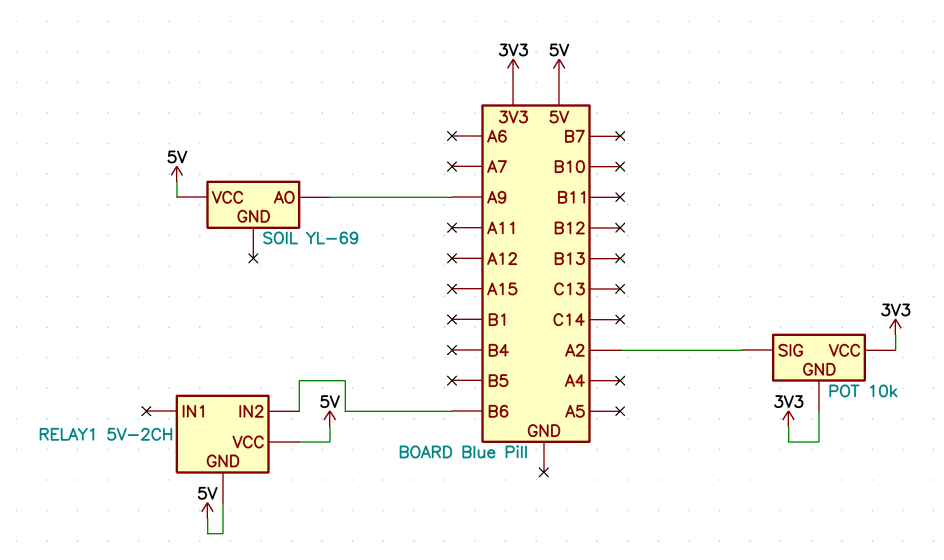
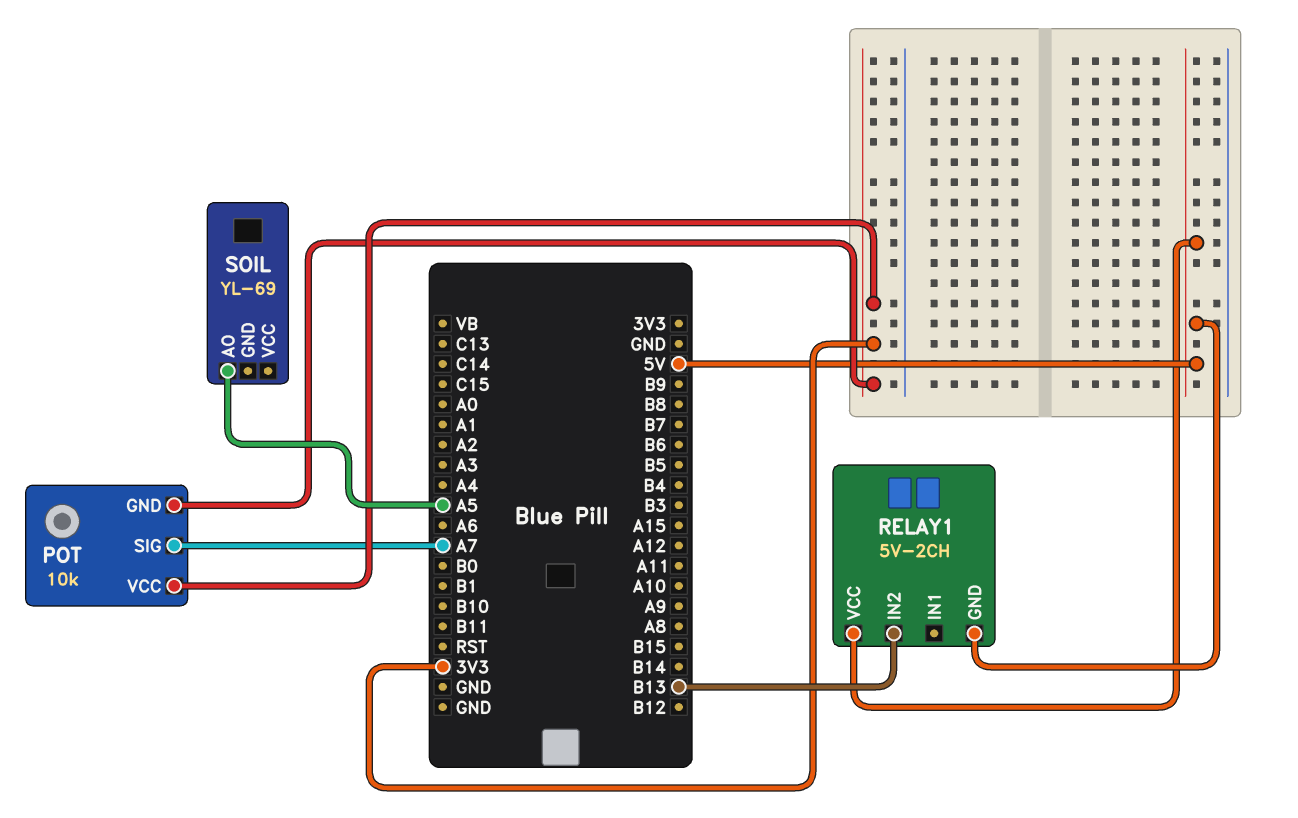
POT pin SIG: A2 -> A7
RELAY1 pin IN2: B6 -> B13
SOIL pin AO: A9 -> A5
SOIL pin VCC: 5V -> none

